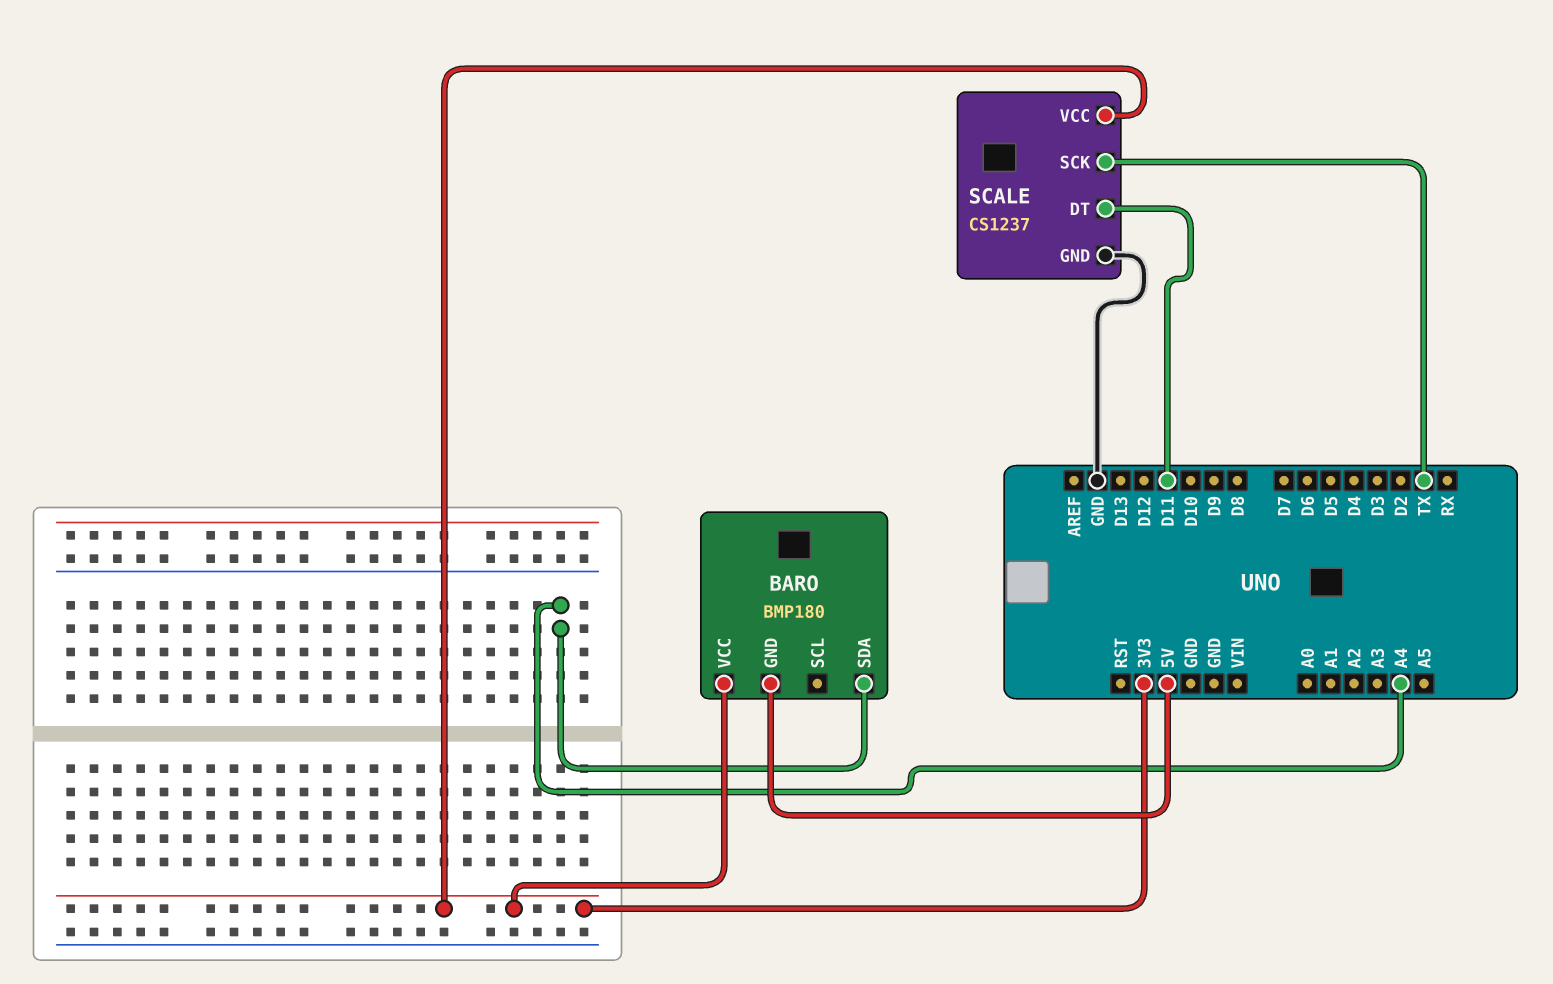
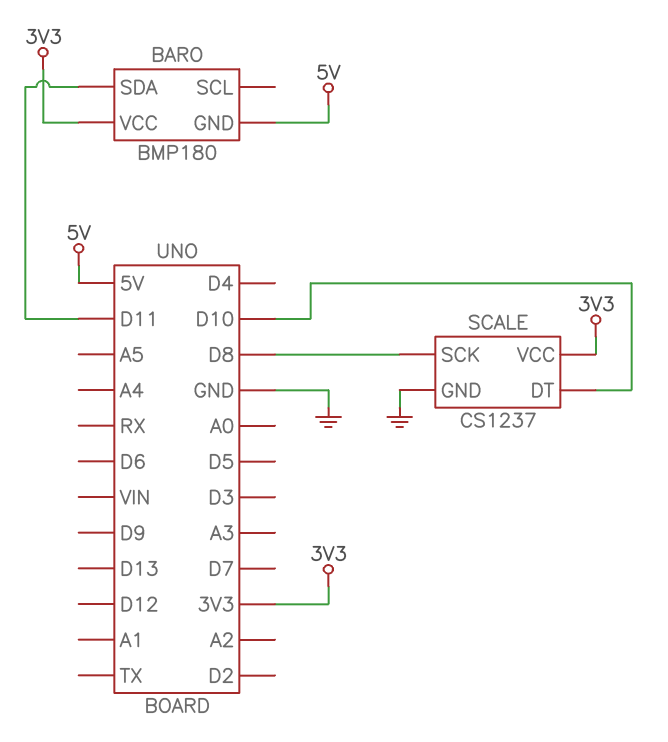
BARO pin SDA: A4 -> D11
SCALE pin DT: D11 -> D10
SCALE pin SCK: TX -> D8

